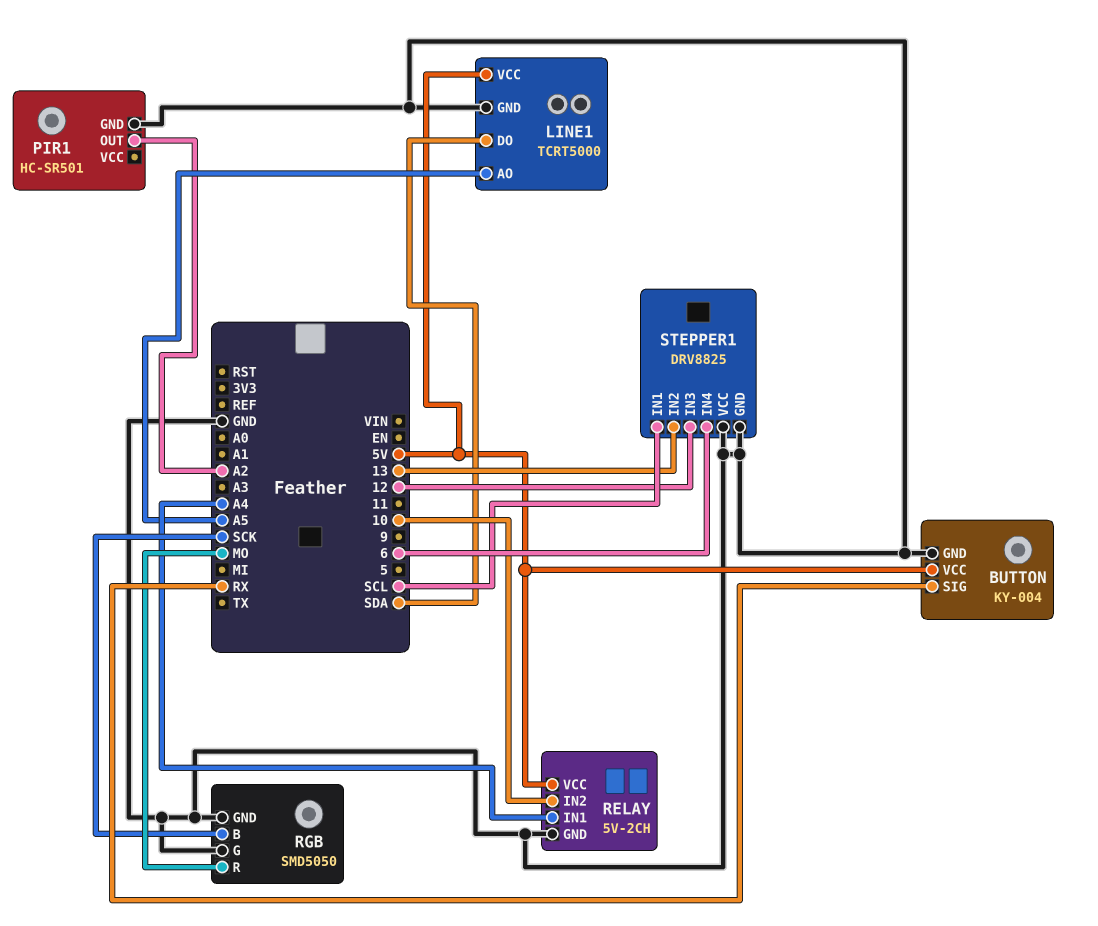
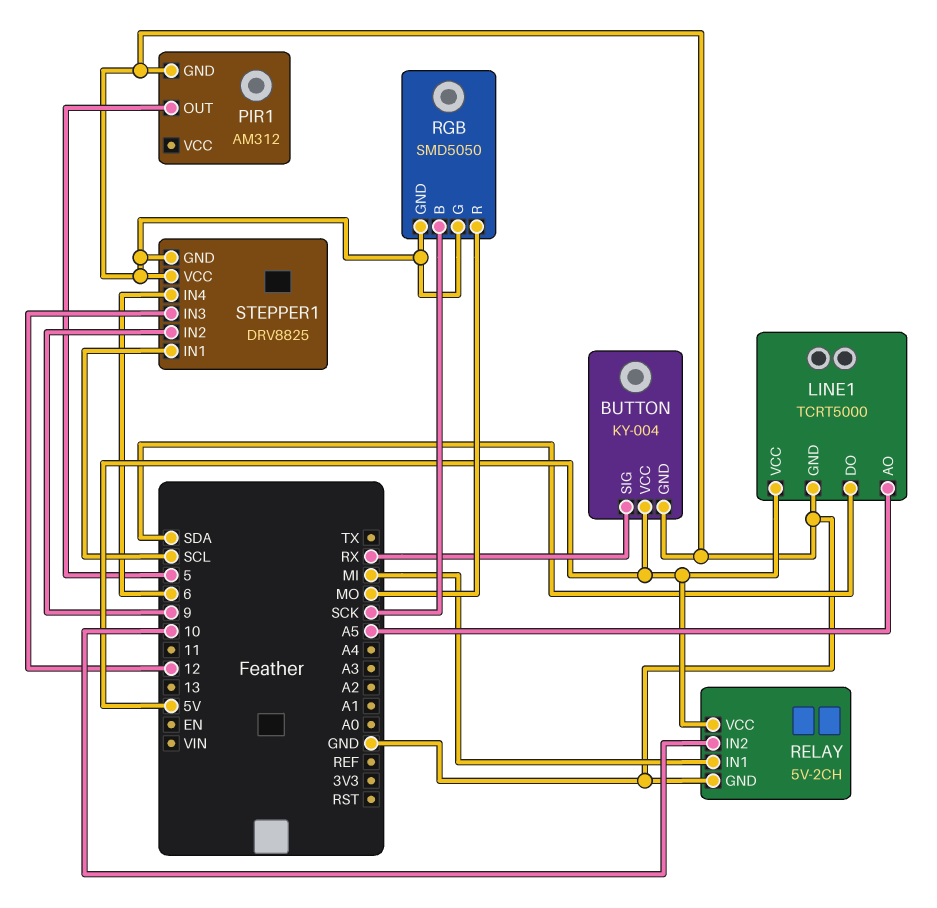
PIR1: HC-SR501 -> AM312
PIR1 pin OUT: A2 -> 5
RELAY pin IN1: A4 -> MI
STEPPER1 pin IN2: 13 -> 9

